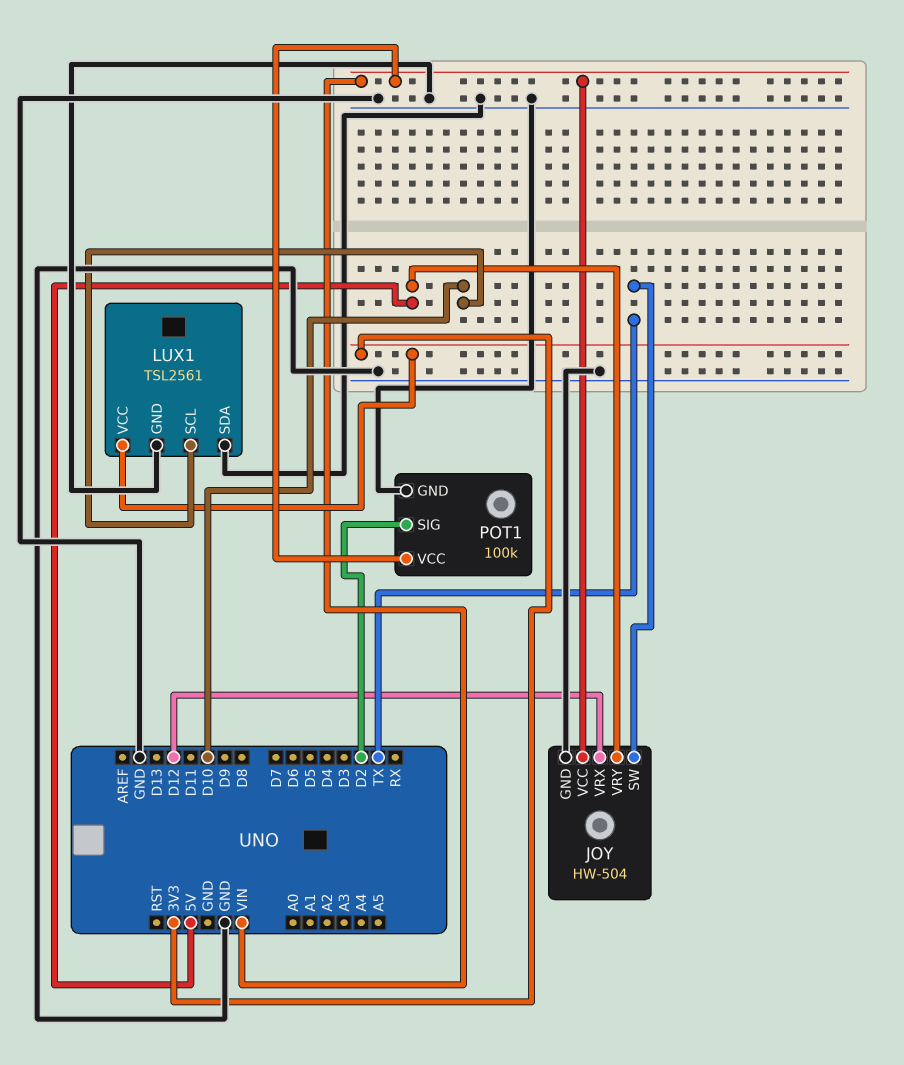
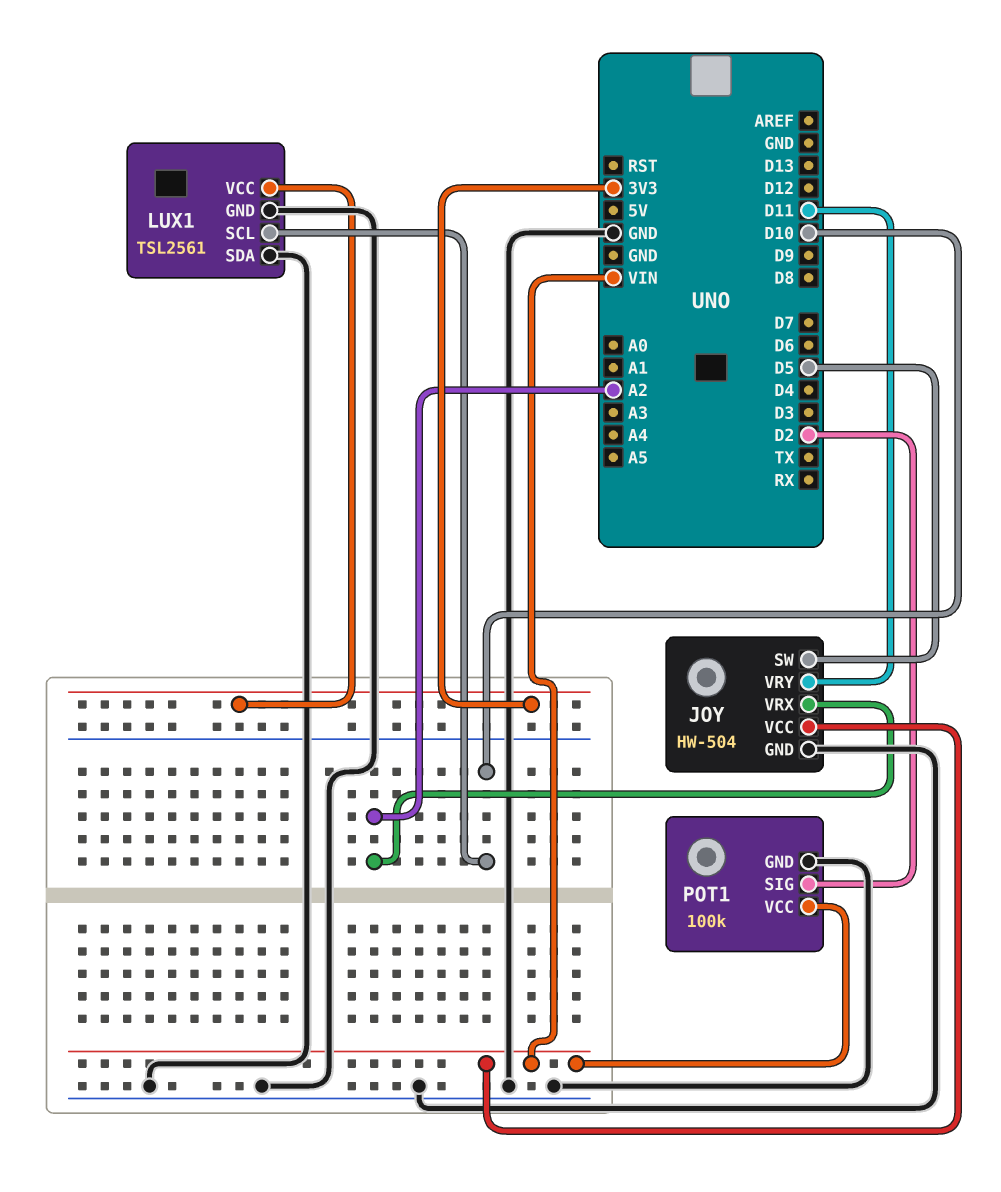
JOY pin SW: TX -> D5
JOY pin VRX: D12 -> A2
JOY pin VRY: 5V -> D11

